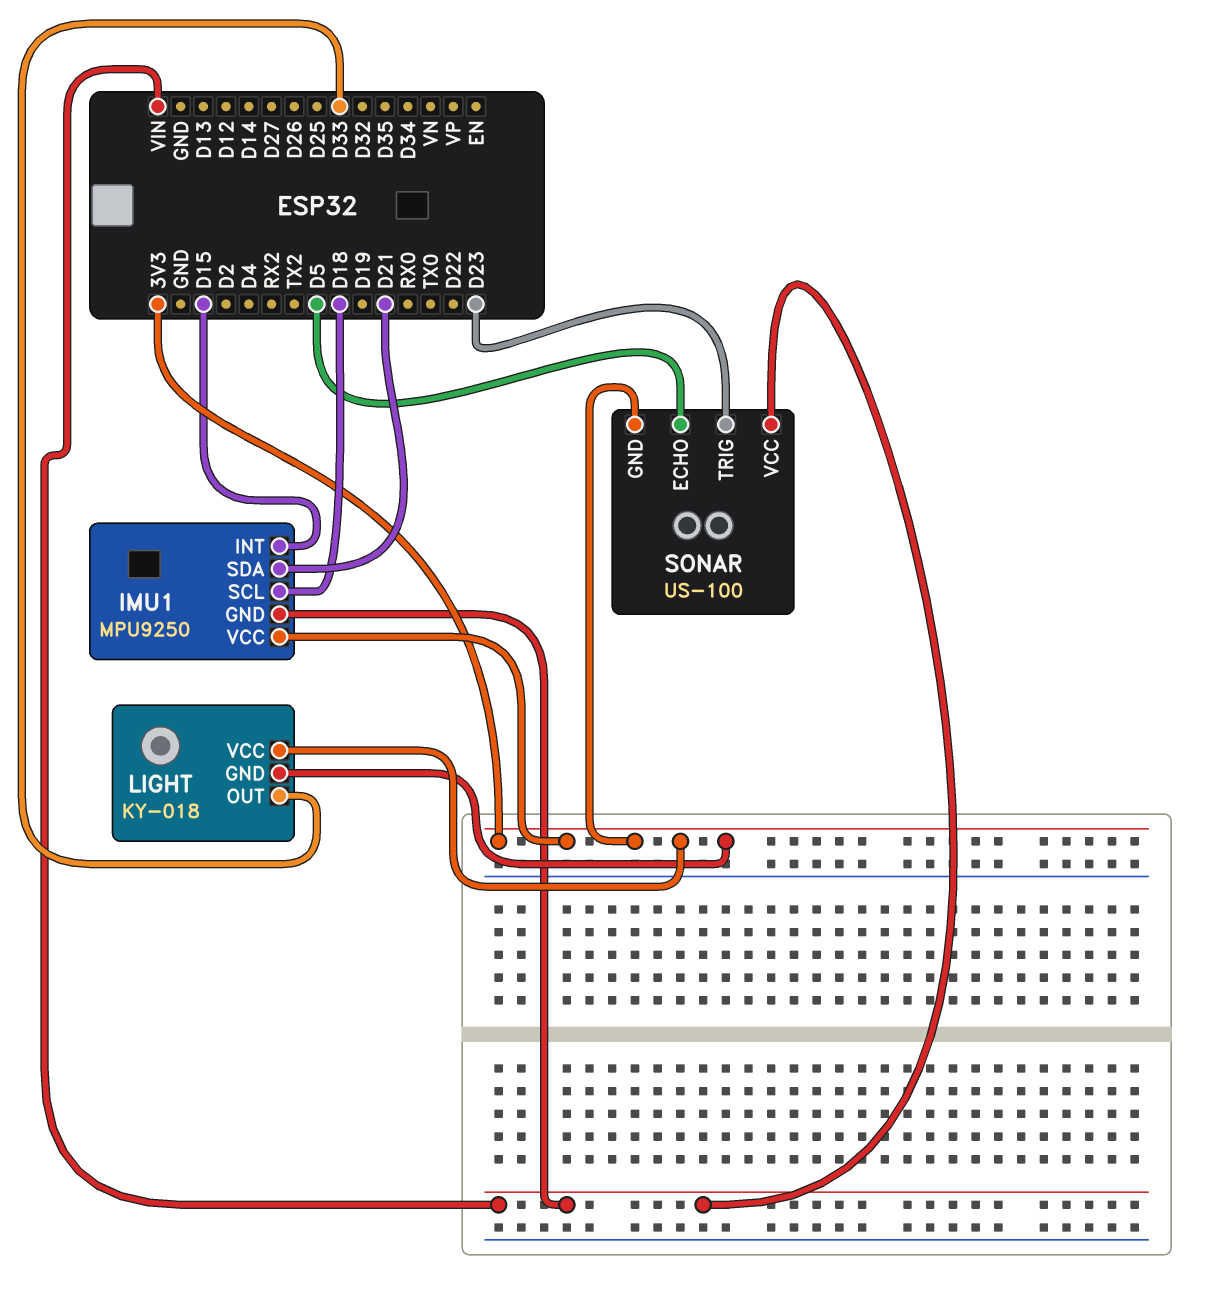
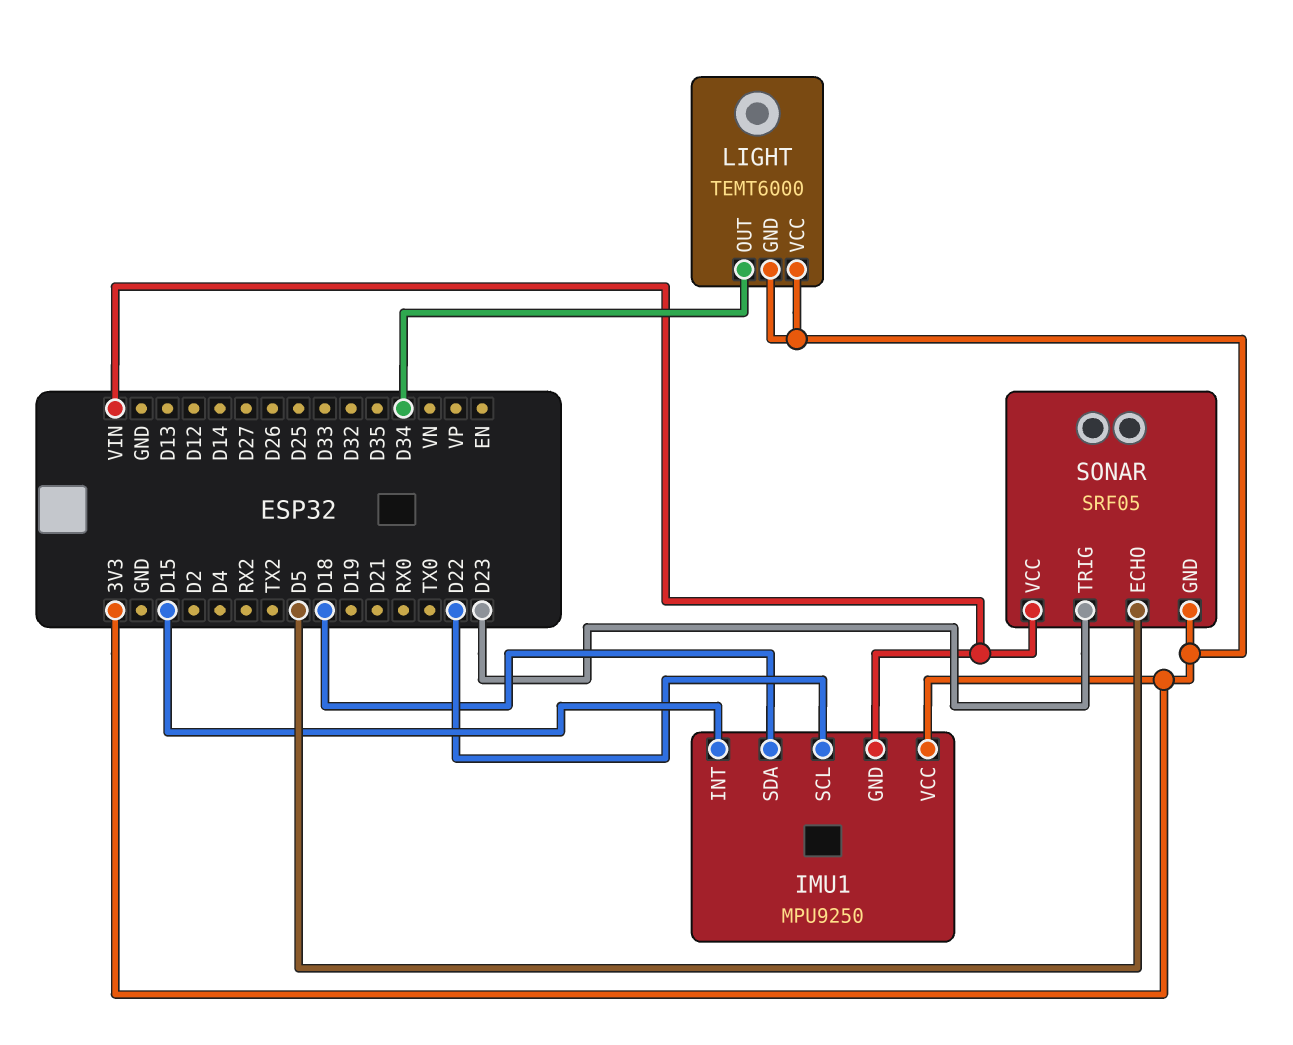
IMU1 pin SCL: D18 -> D22
IMU1 pin SDA: D21 -> D18
LIGHT: KY-018 -> TEMT6000
LIGHT pin OUT: D33 -> D34
SONAR: US-100 -> SRF05

